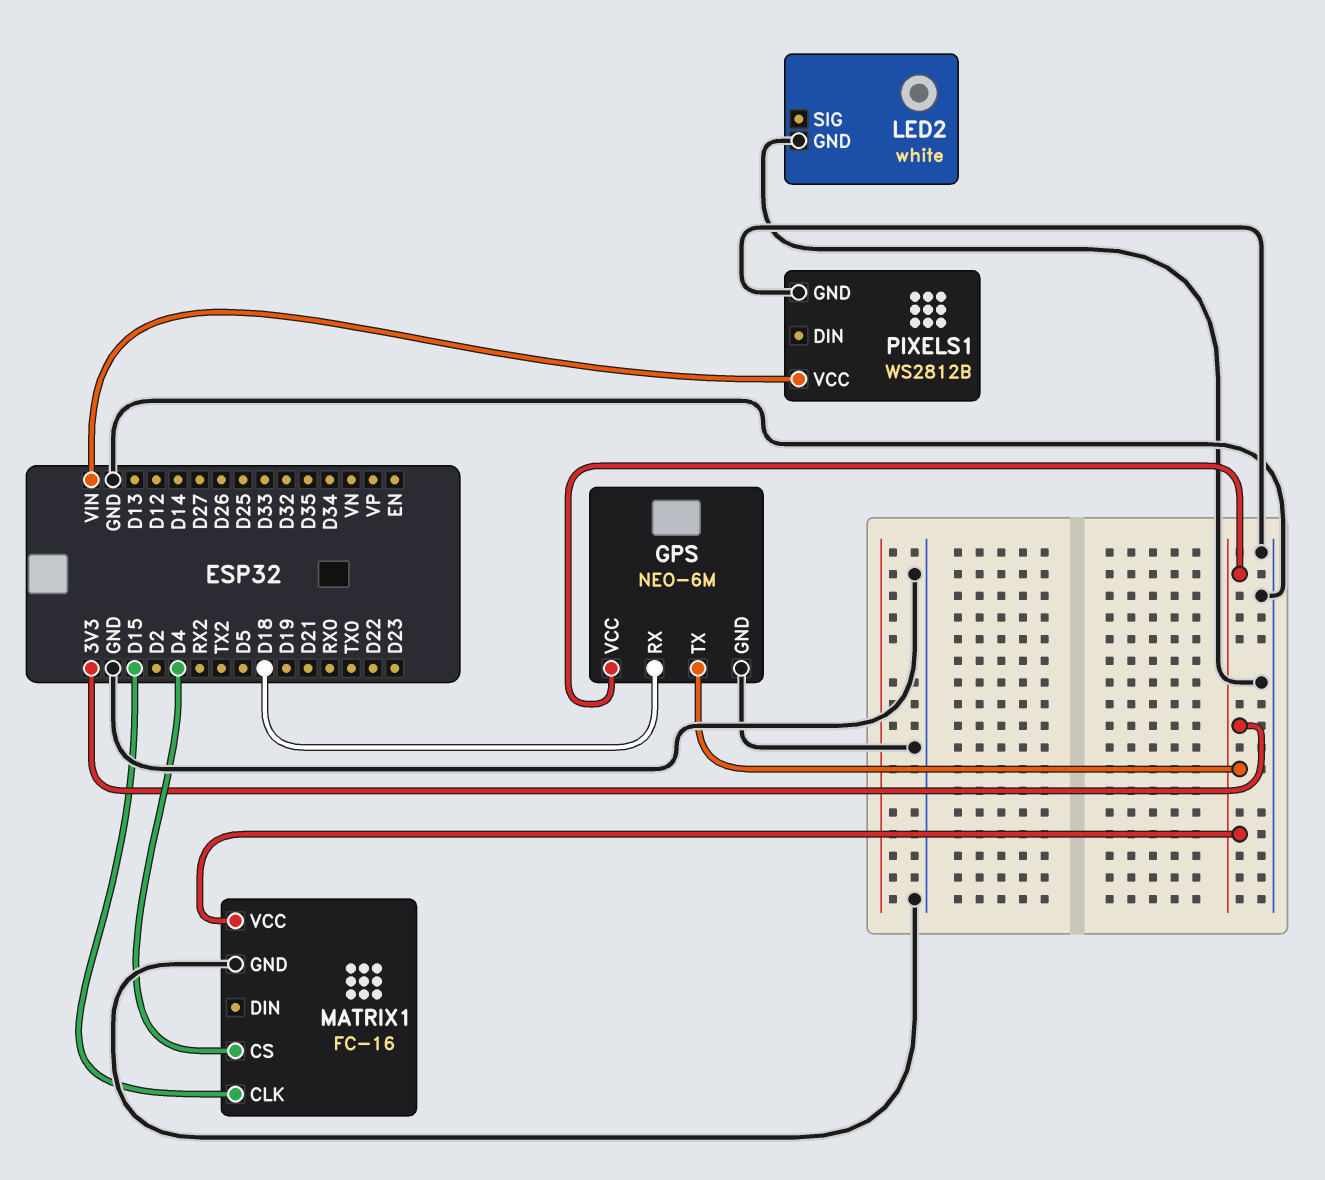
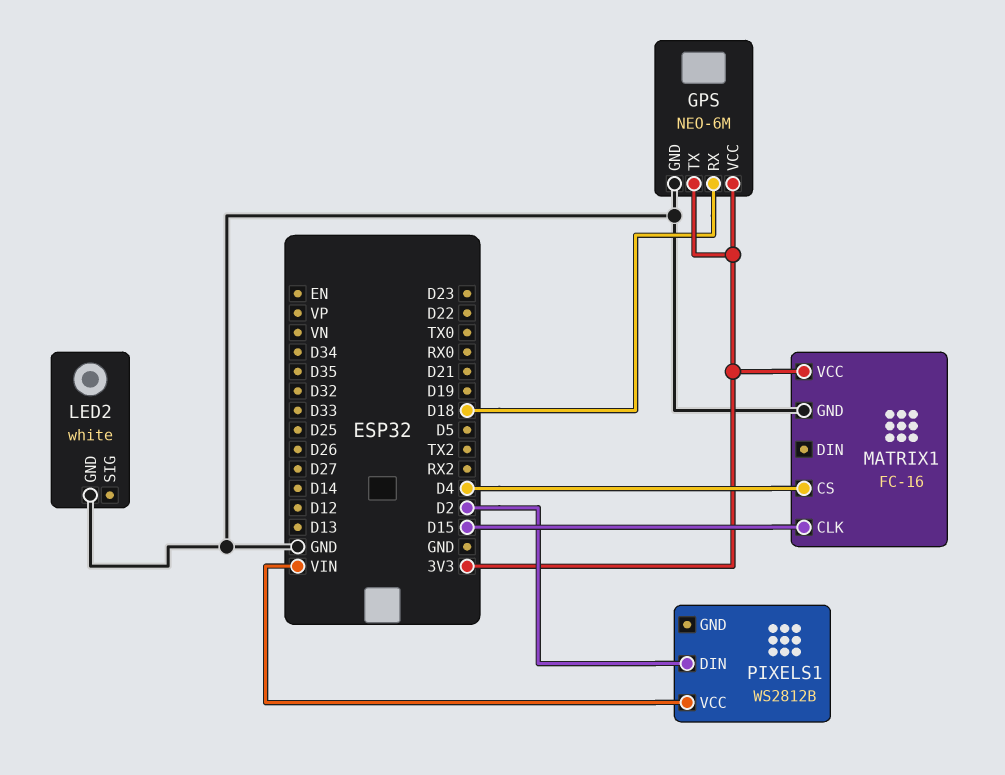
PIXELS1 pin DIN: none -> D2
PIXELS1 pin GND: GND -> none

